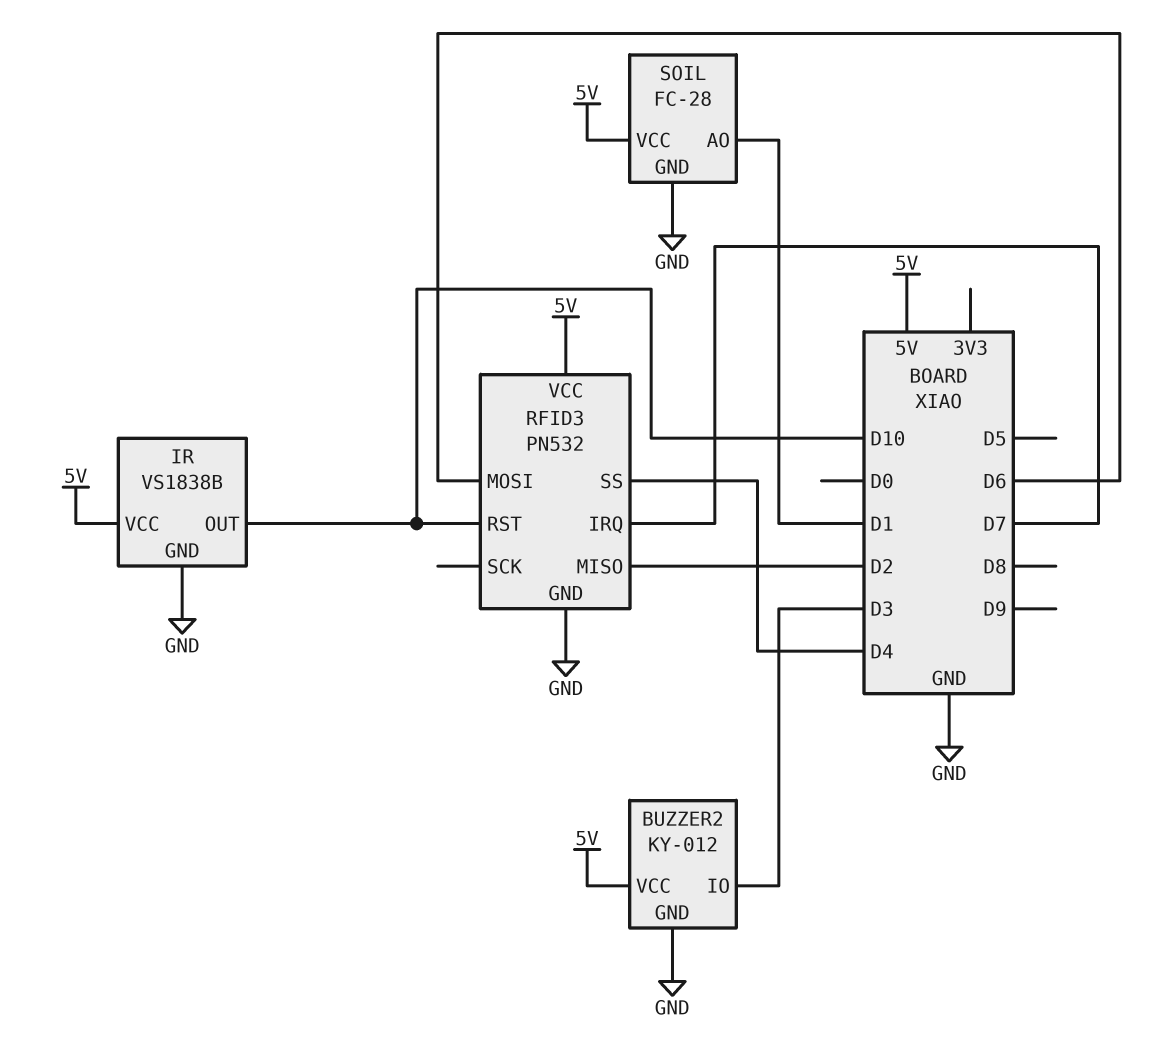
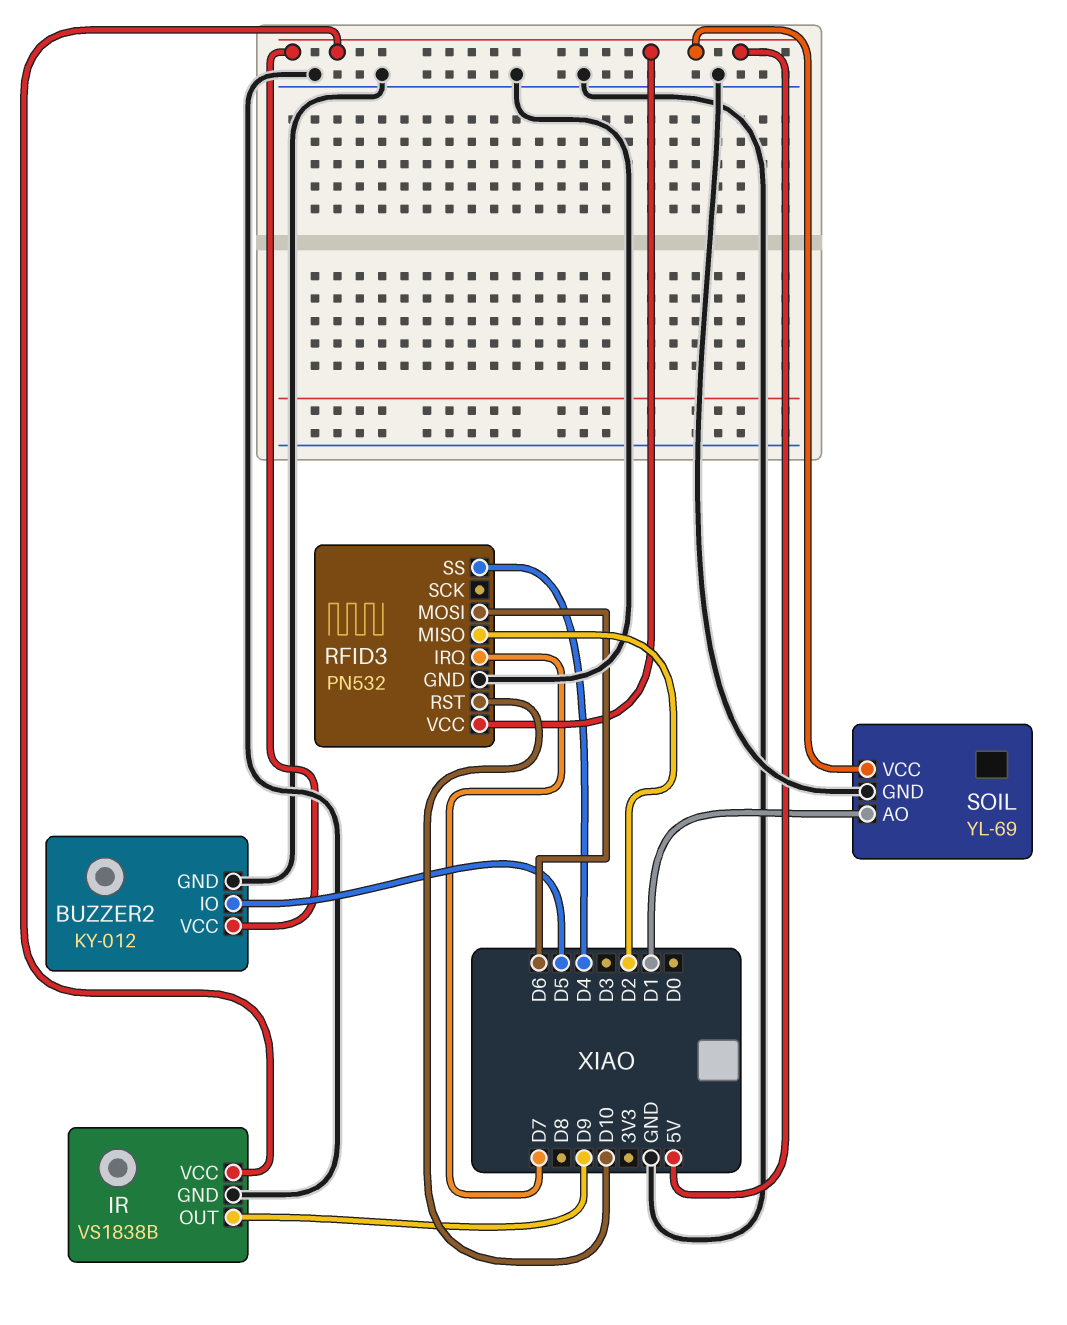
BUZZER2 pin IO: D3 -> D5
IR pin OUT: D10 -> D9
SOIL: FC-28 -> YL-69

